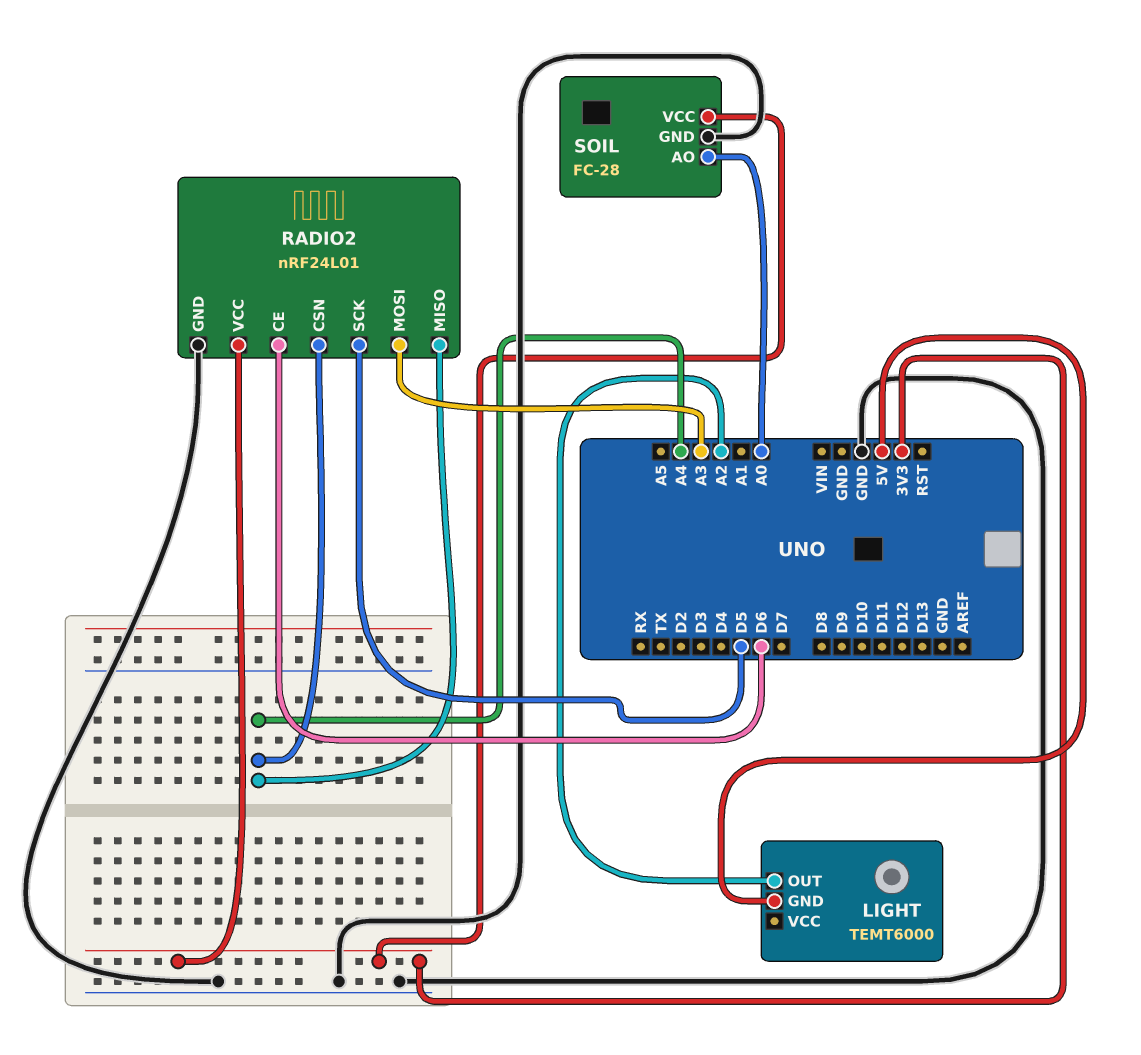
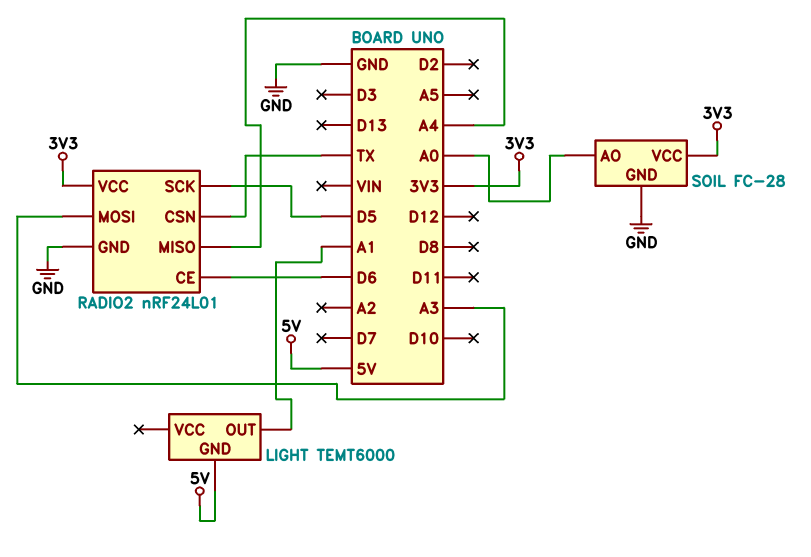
LIGHT pin OUT: A2 -> A1
RADIO2 pin CSN: A4 -> TX

